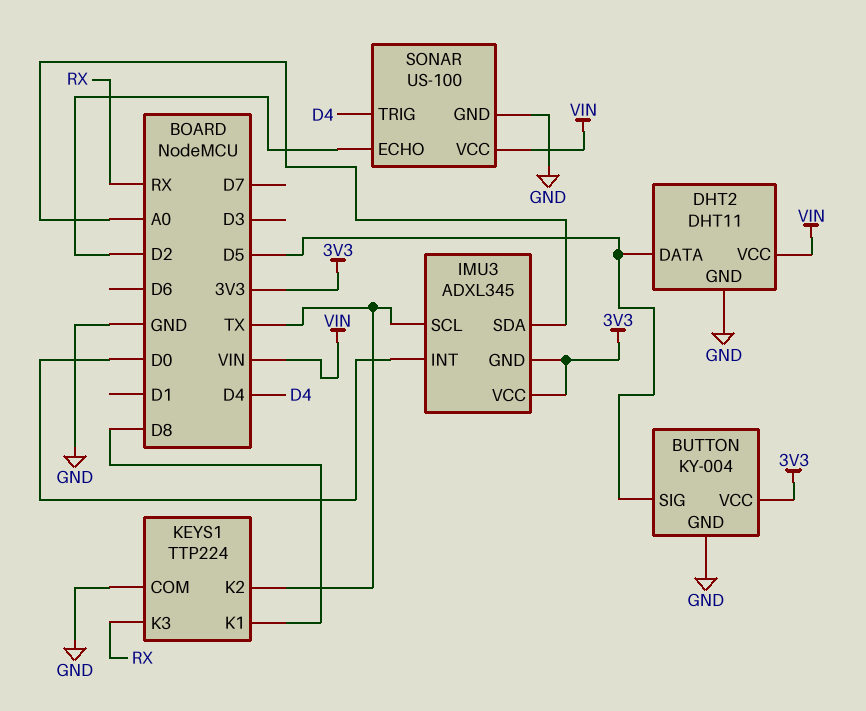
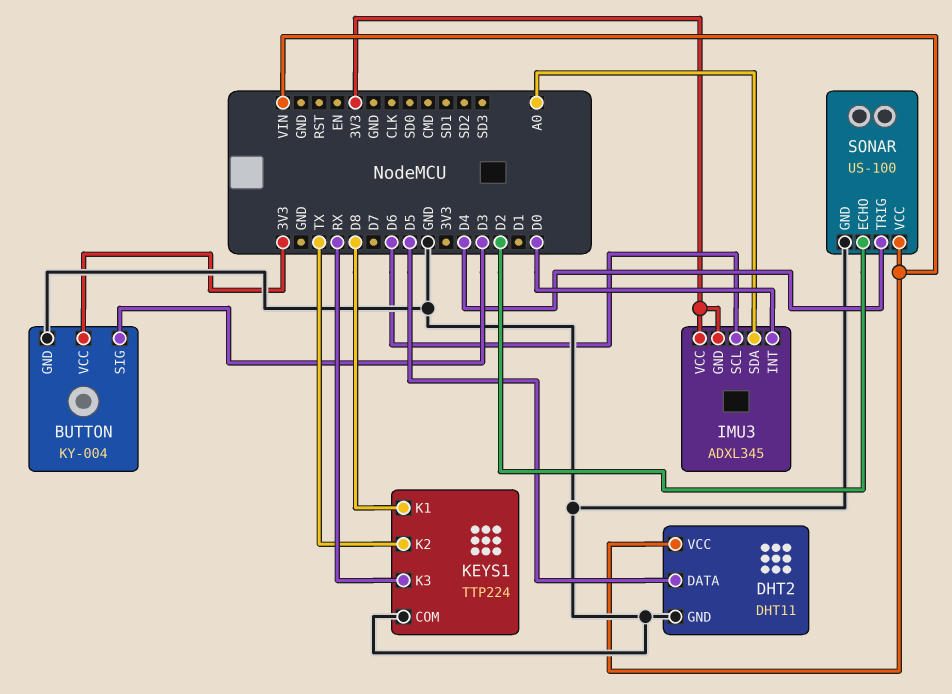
BUTTON pin SIG: D5 -> D3
IMU3 pin SCL: TX -> D6

